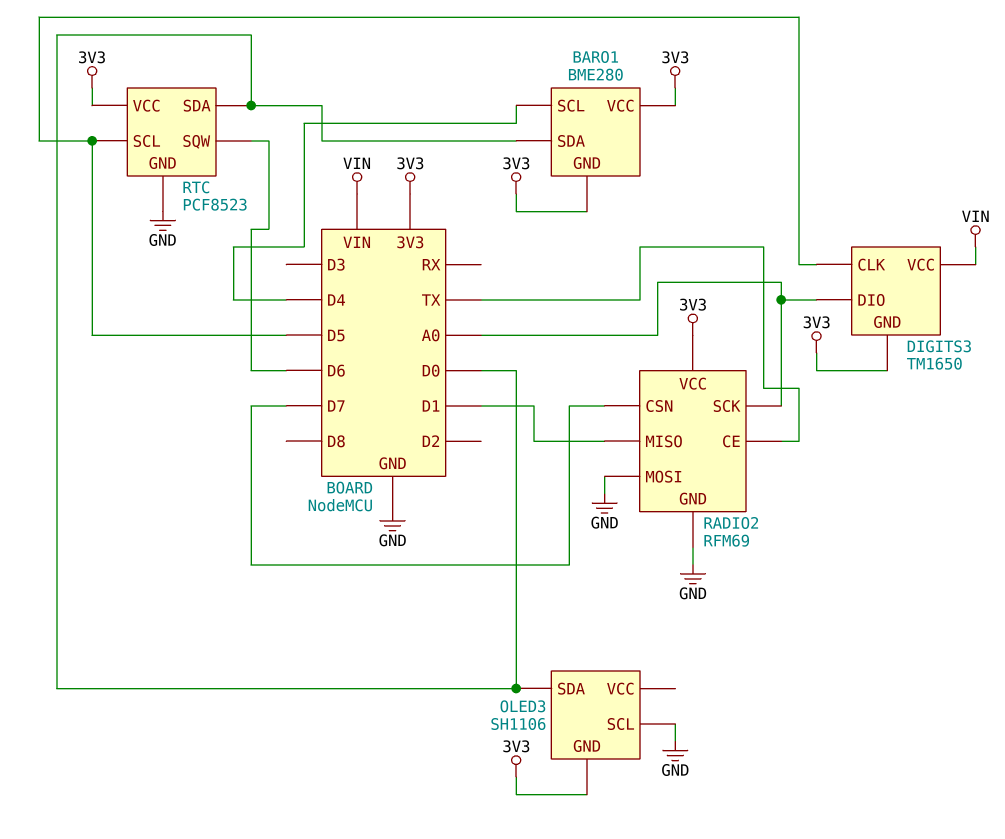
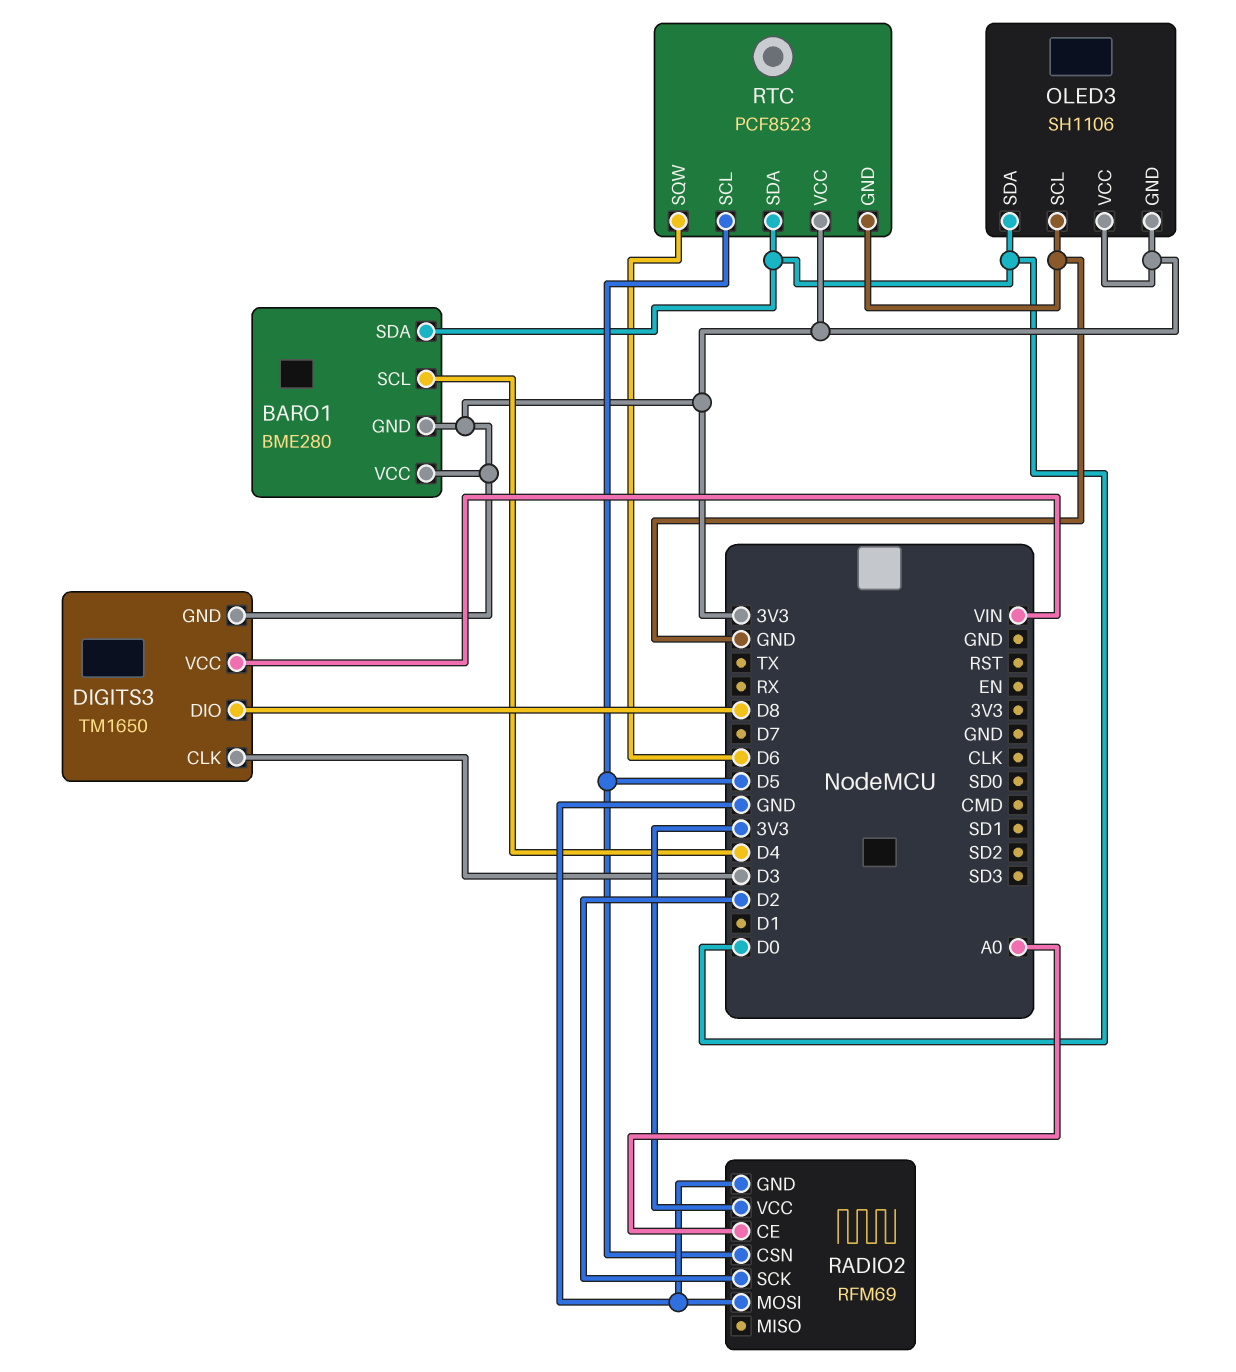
DIGITS3 pin CLK: D5 -> D3
DIGITS3 pin DIO: A0 -> D8
OLED3 pin VCC: none -> 3V3
RADIO2 pin CE: TX -> A0
RADIO2 pin CSN: D7 -> D5
RADIO2 pin MISO: D1 -> none
RADIO2 pin SCK: A0 -> D2

